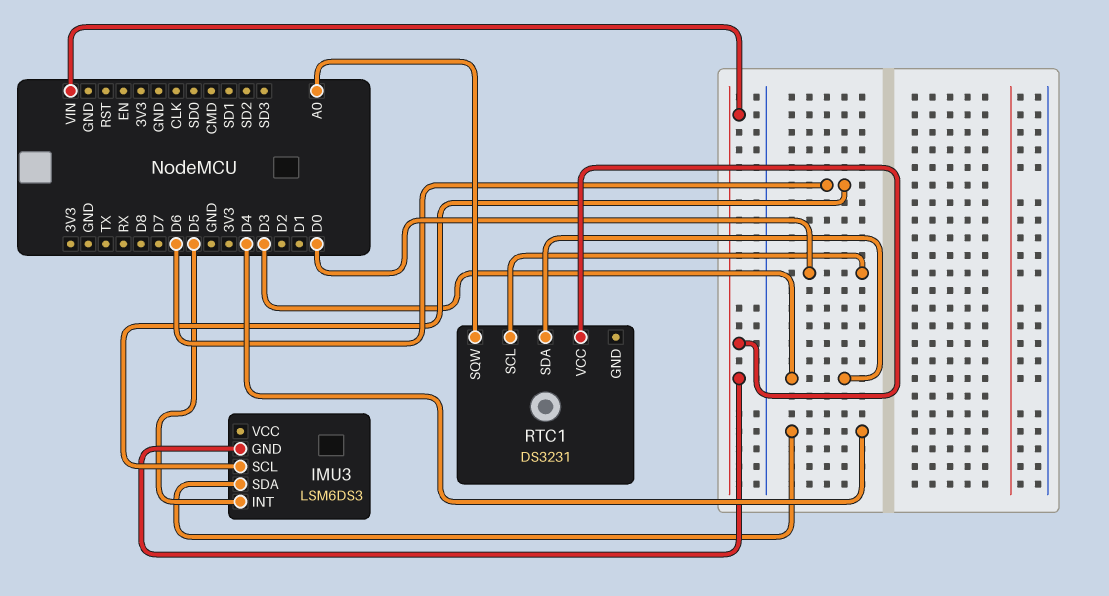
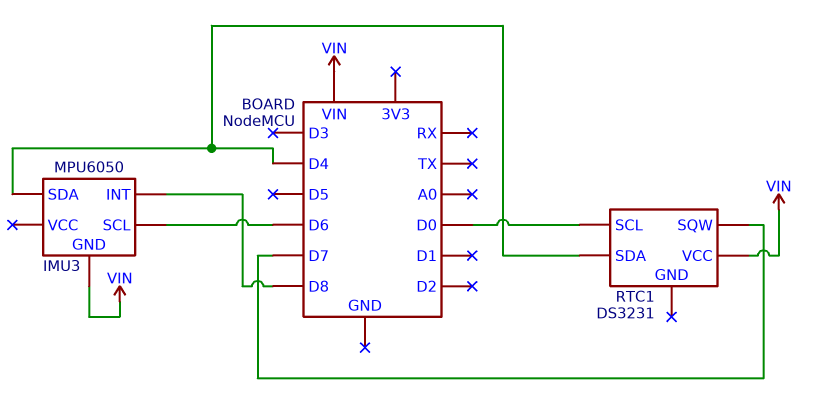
IMU3: LSM6DS3 -> MPU6050
IMU3 pin INT: D5 -> D8
RTC1 pin SDA: D3 -> D4
RTC1 pin SQW: A0 -> D7

